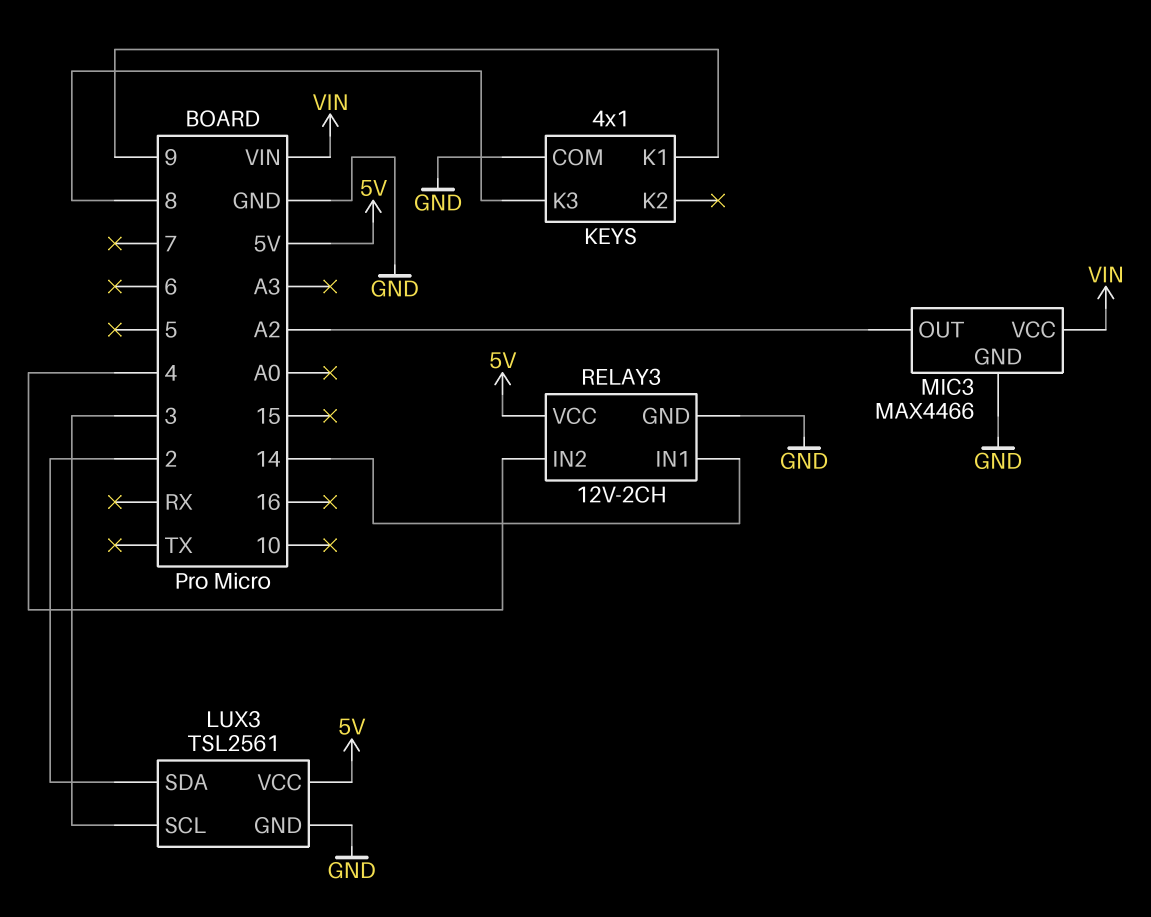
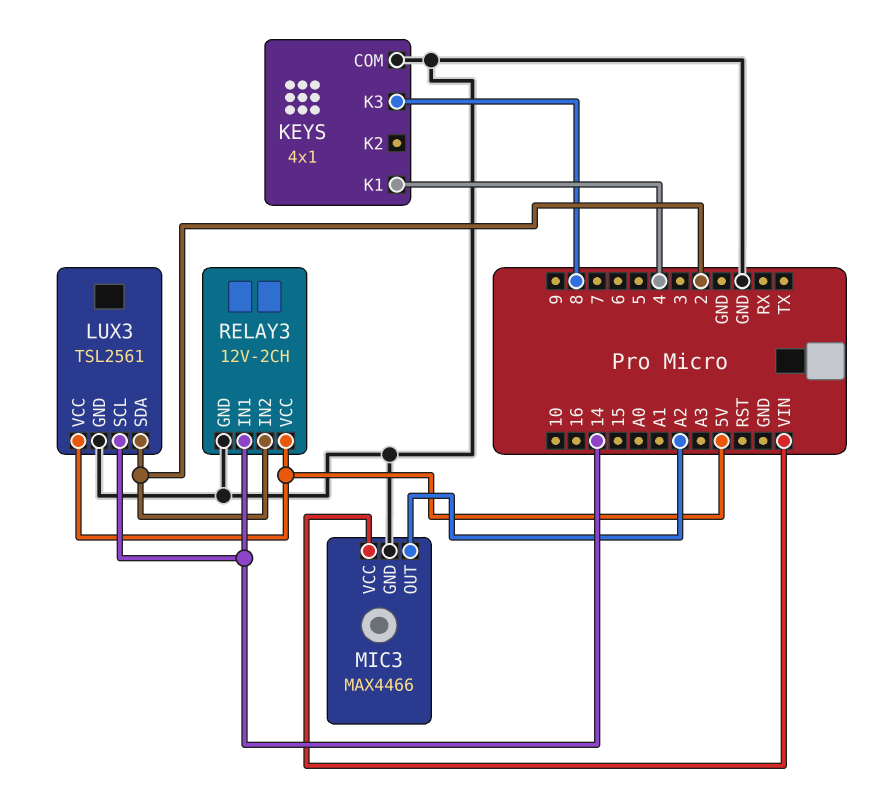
KEYS pin K1: 9 -> 4
LUX3 pin SCL: 3 -> 14
RELAY3 pin IN2: 4 -> 2

